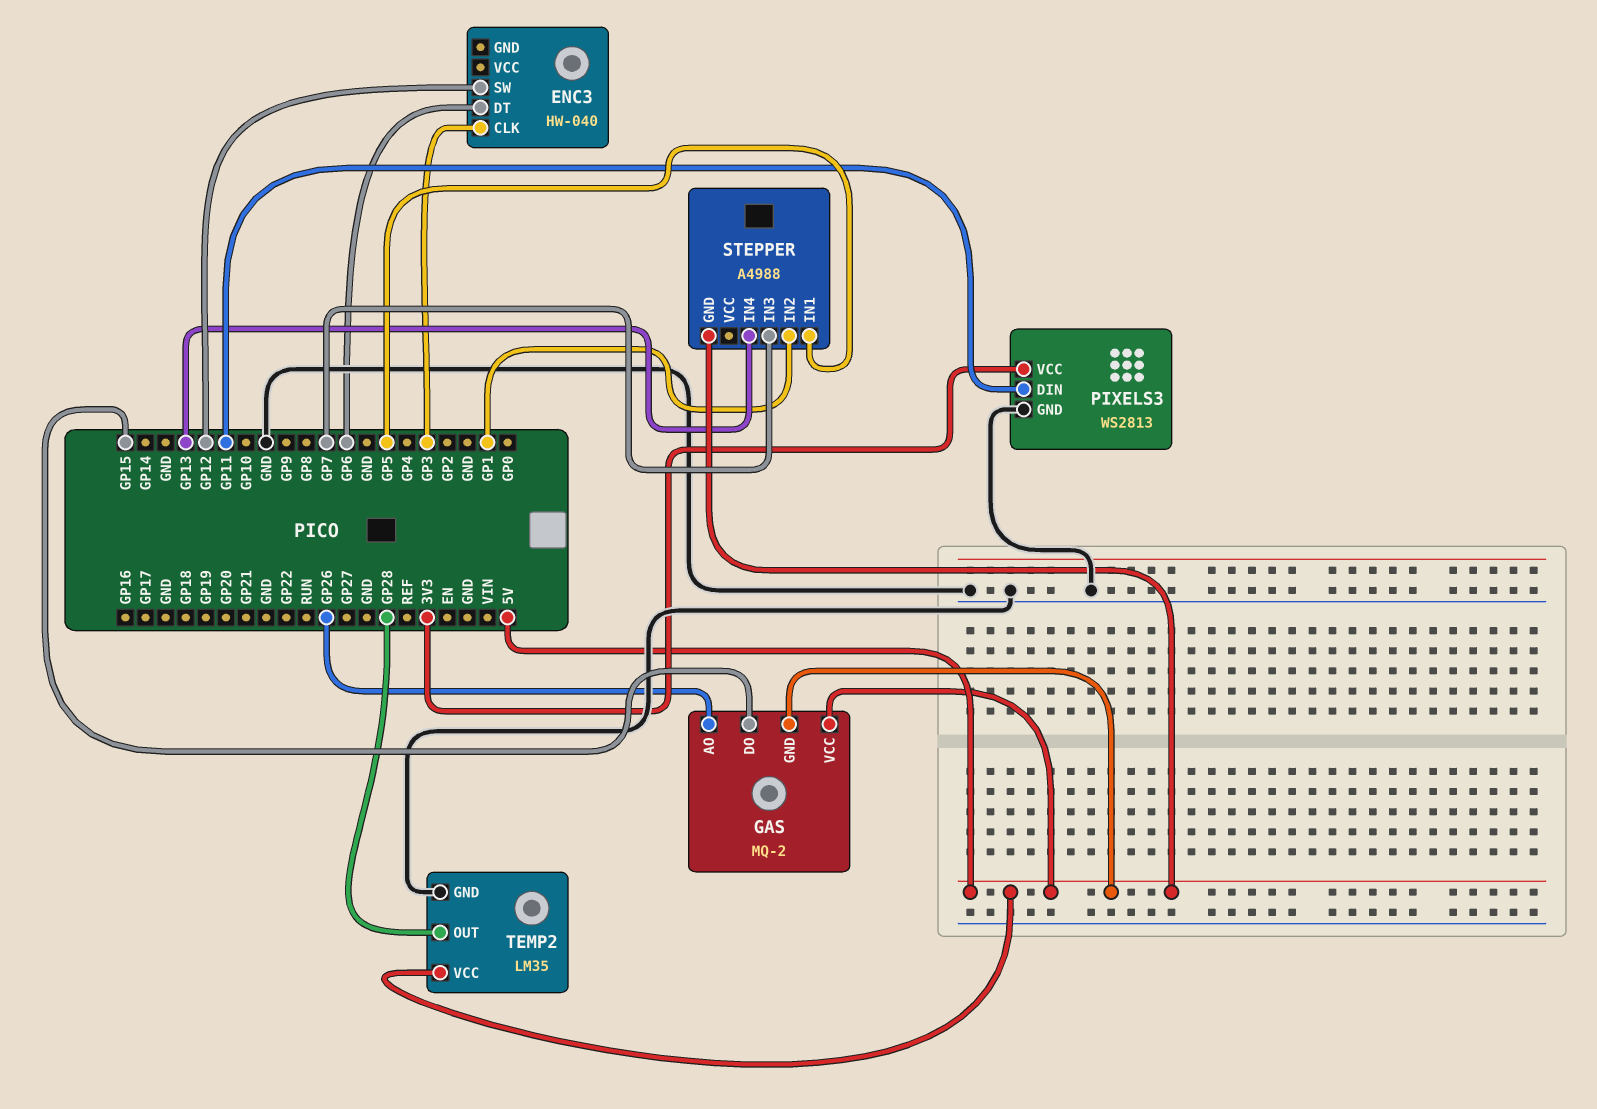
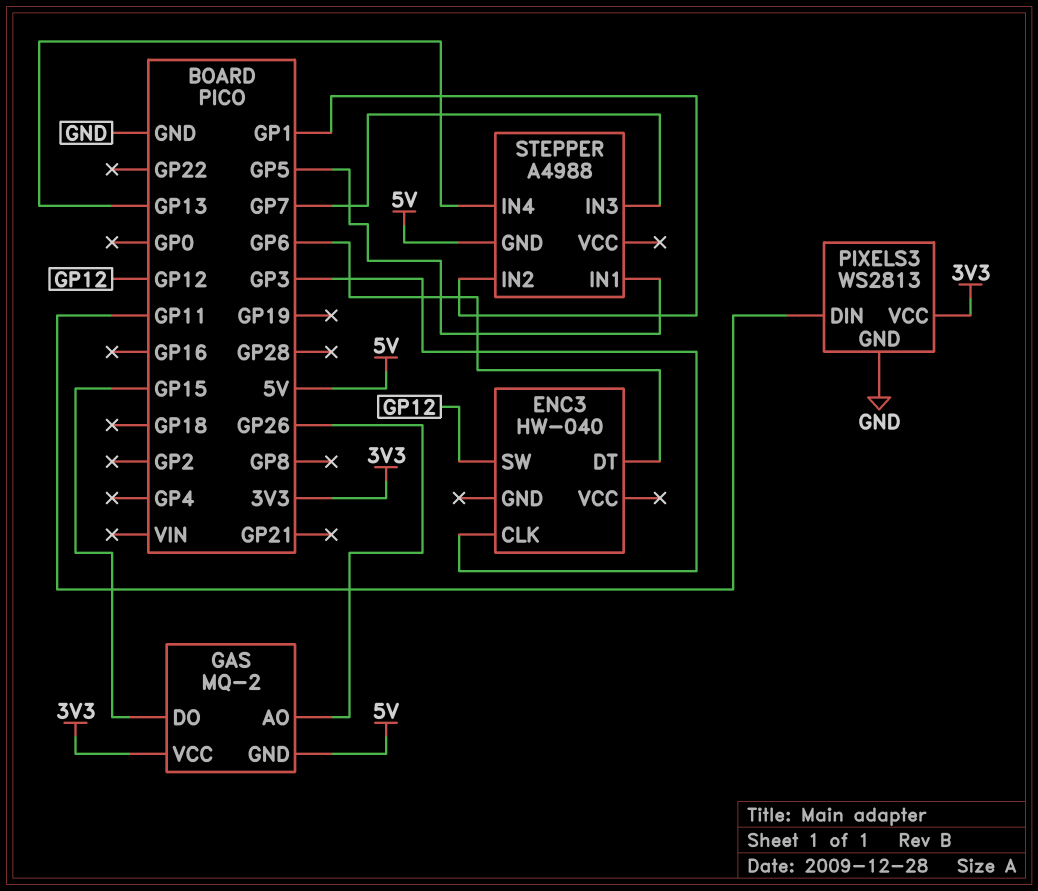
GAS pin VCC: 5V -> 3V3
TEMP2: LM35 -> none
TEMP2 pin GND: GND -> none
TEMP2 pin OUT: GP28 -> none
TEMP2 pin VCC: 5V -> none

